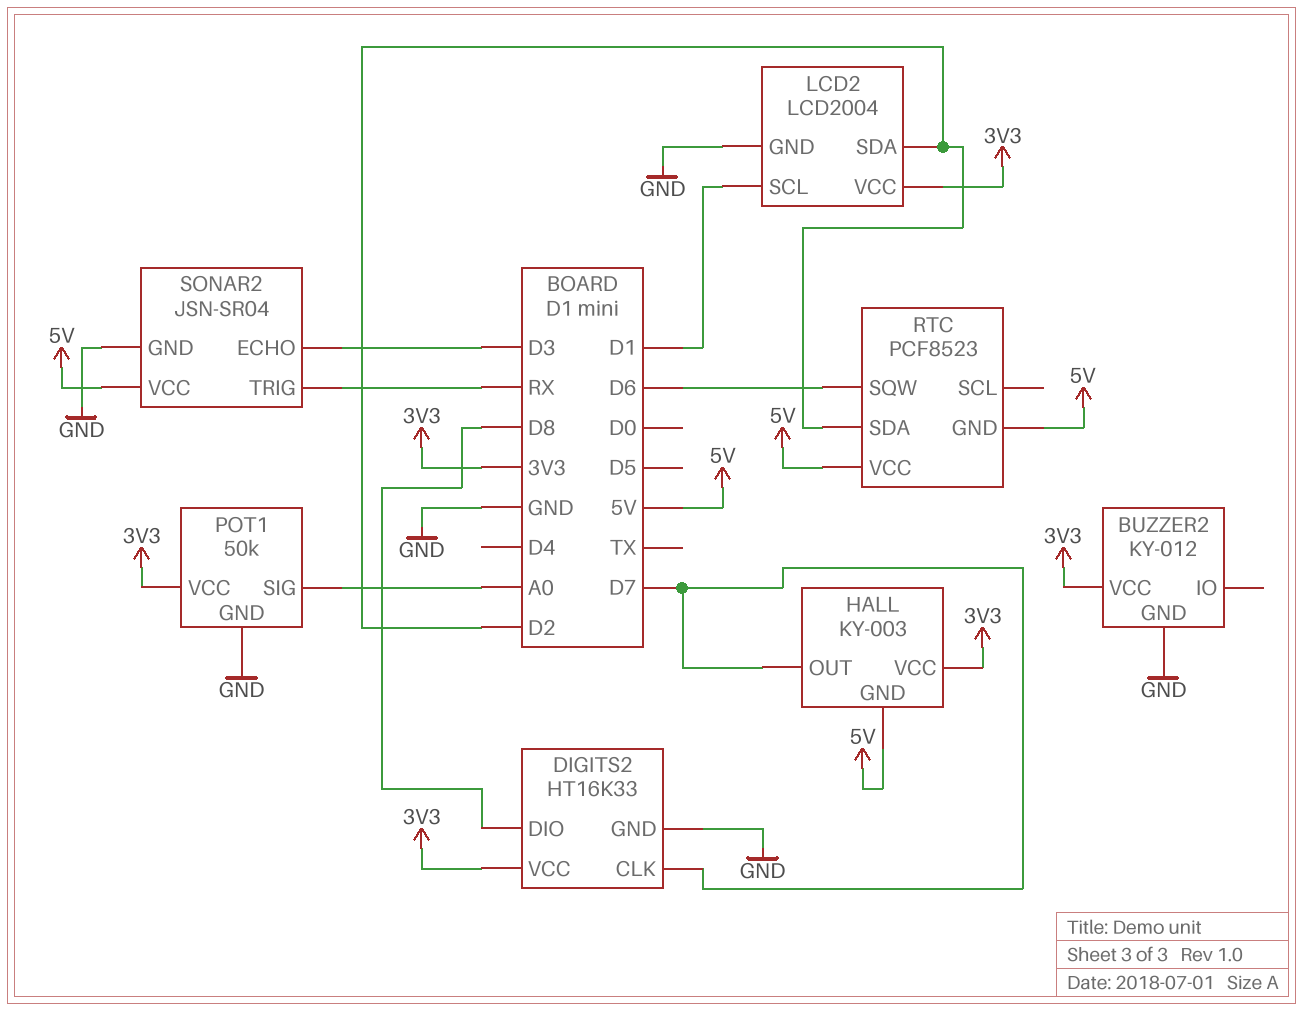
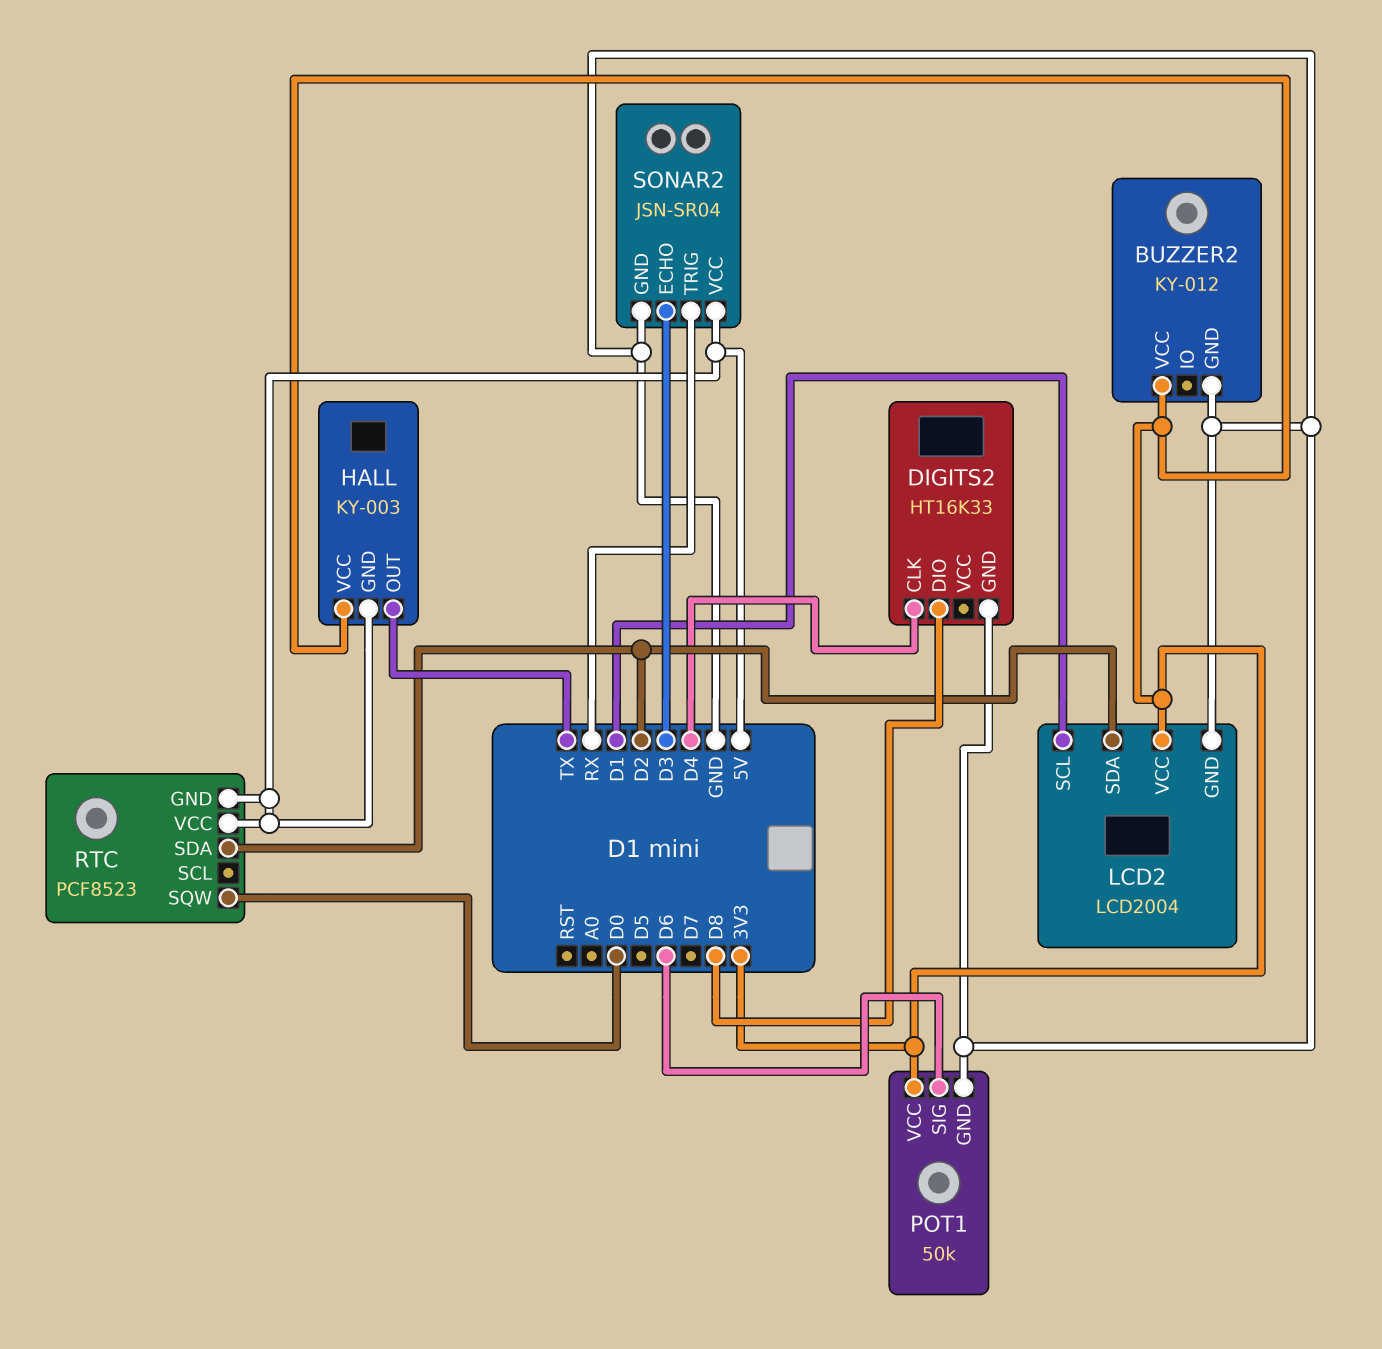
DIGITS2 pin CLK: D7 -> D4
DIGITS2 pin VCC: 3V3 -> none
HALL pin OUT: D7 -> TX
POT1 pin SIG: A0 -> D6
RTC pin SQW: D6 -> D0

